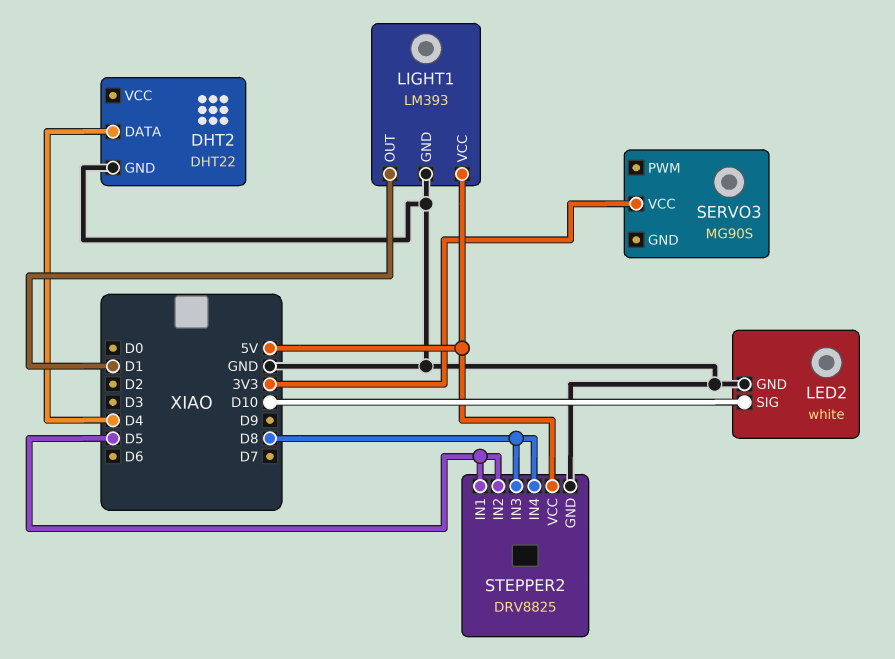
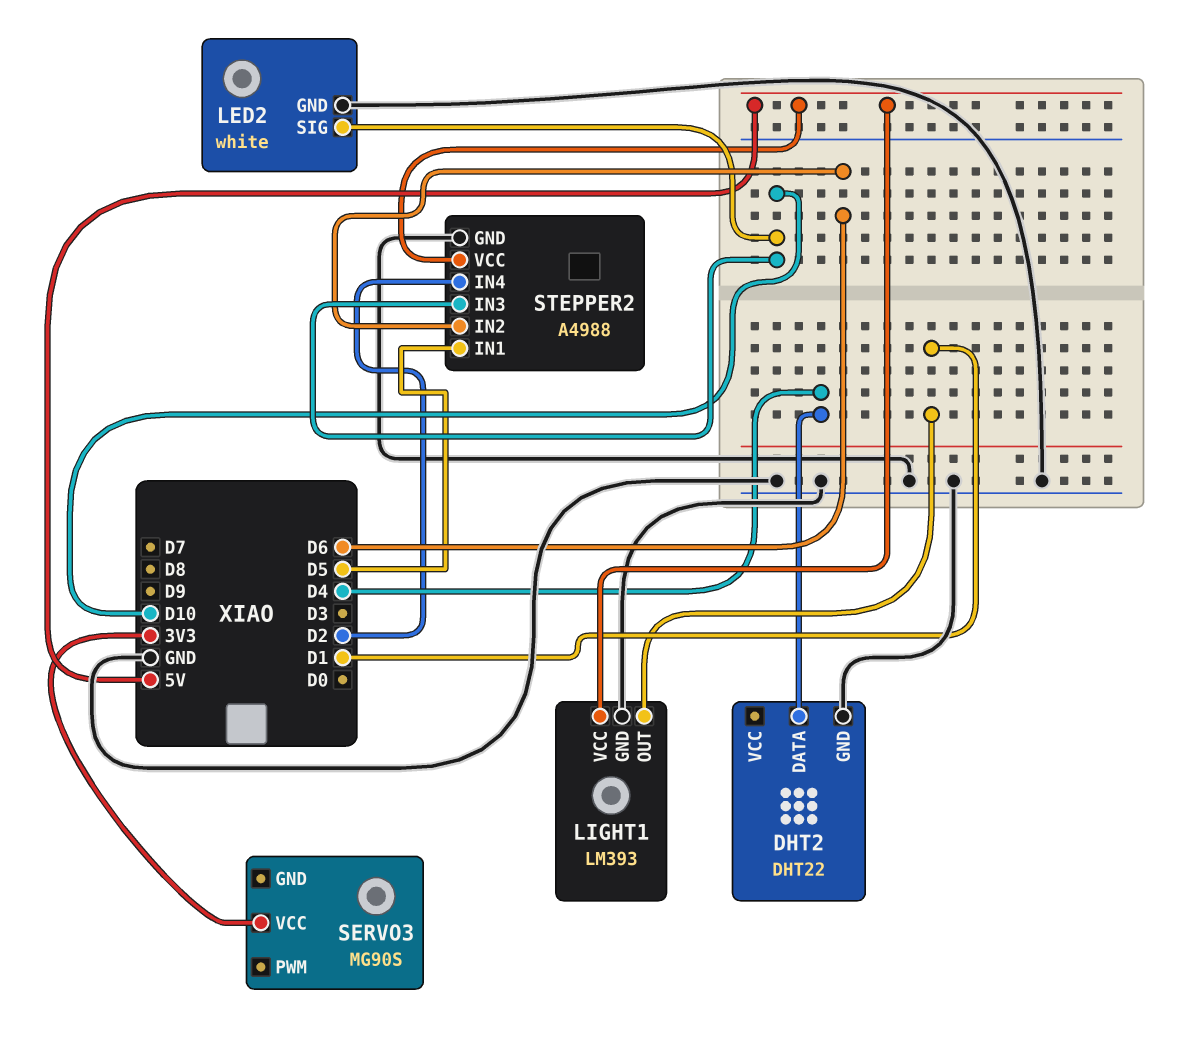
STEPPER2: DRV8825 -> A4988
STEPPER2 pin IN2: D5 -> D6
STEPPER2 pin IN3: D8 -> D10
STEPPER2 pin IN4: D8 -> D2

